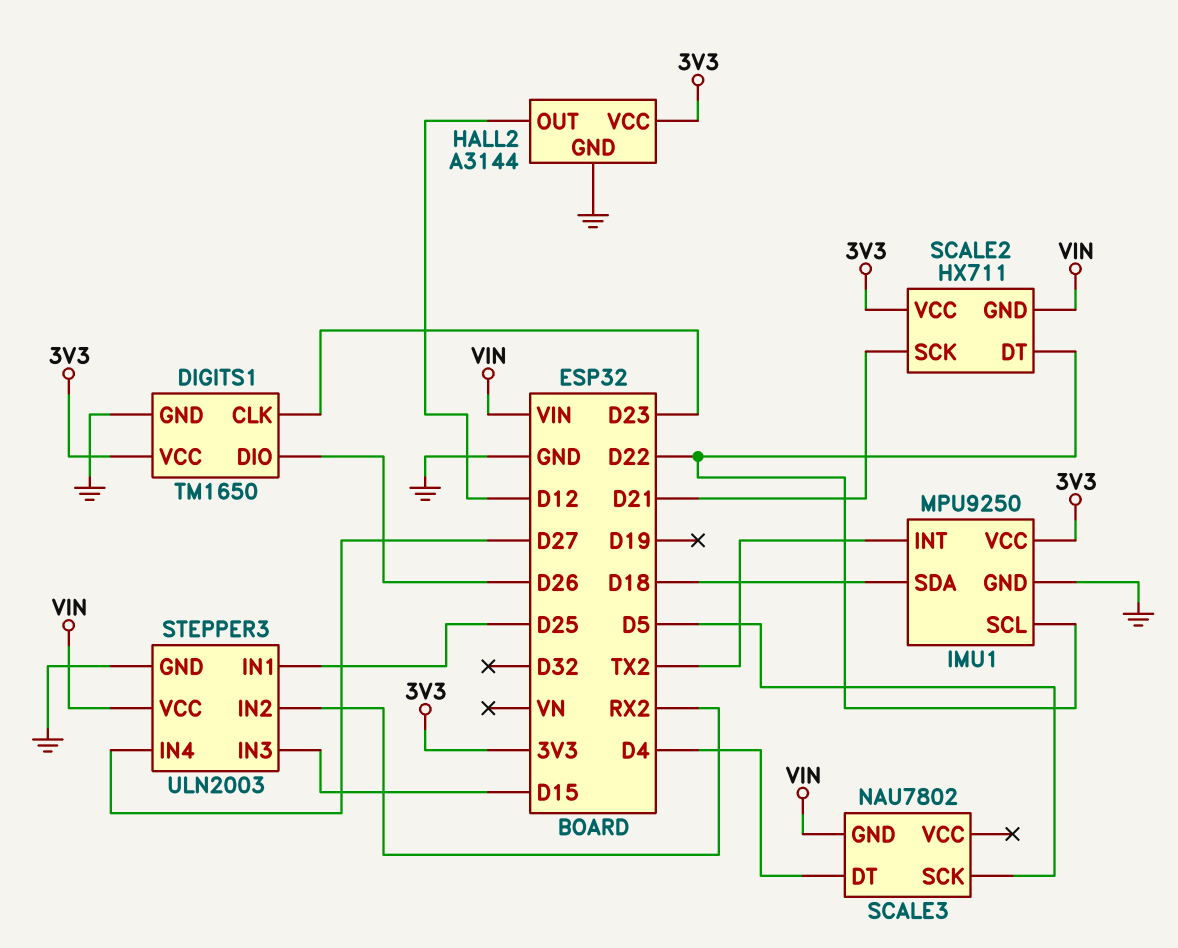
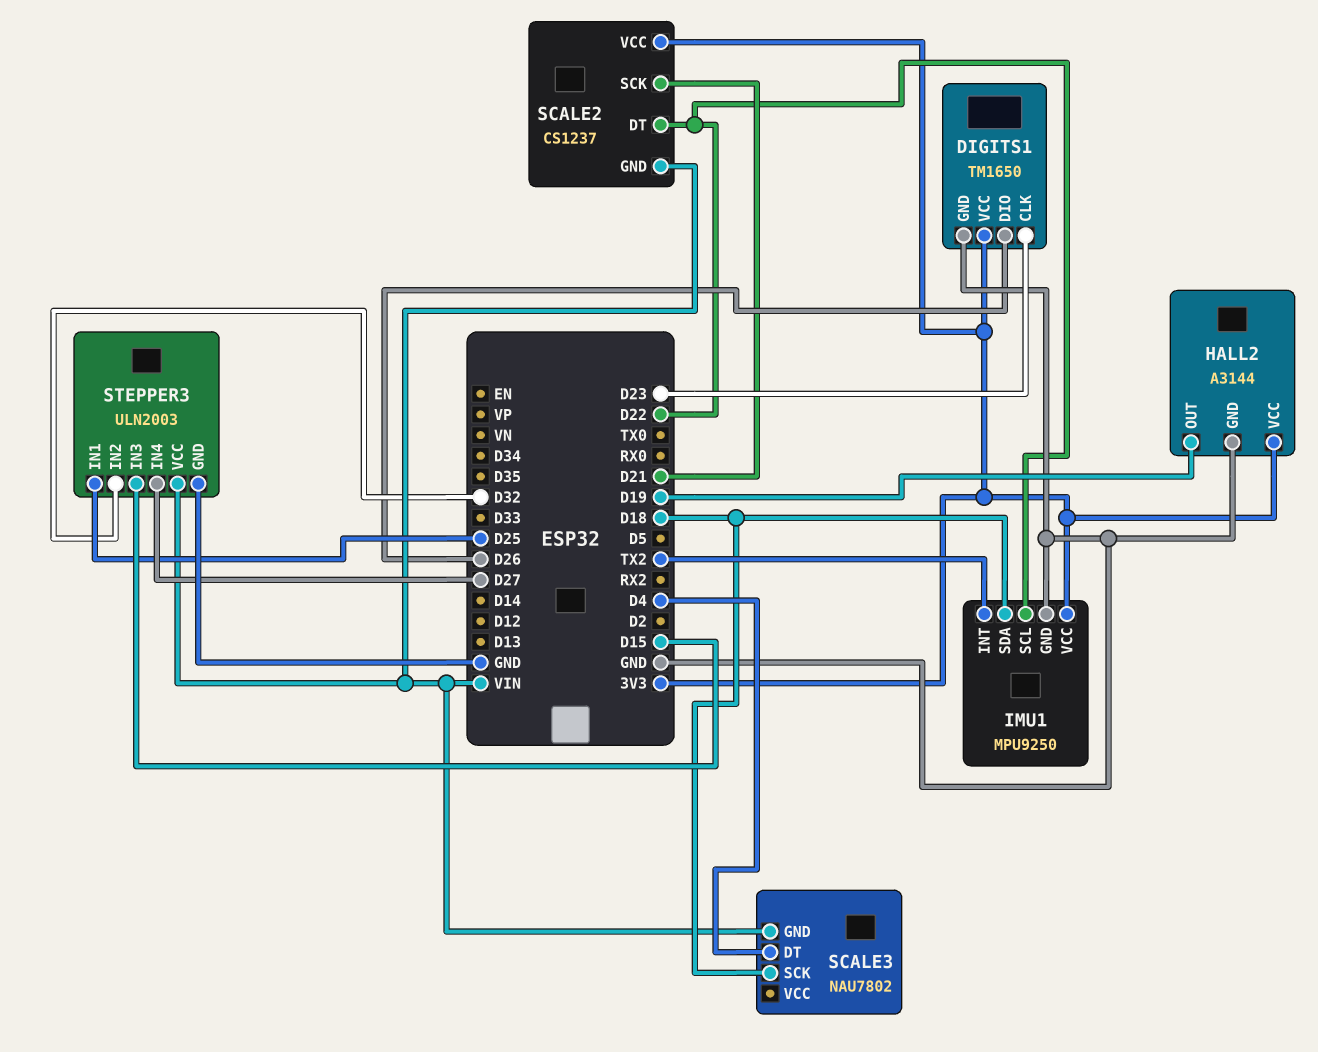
HALL2 pin OUT: D12 -> D19
SCALE2: HX711 -> CS1237
SCALE3 pin SCK: D5 -> D18
STEPPER3 pin IN2: RX2 -> D32

